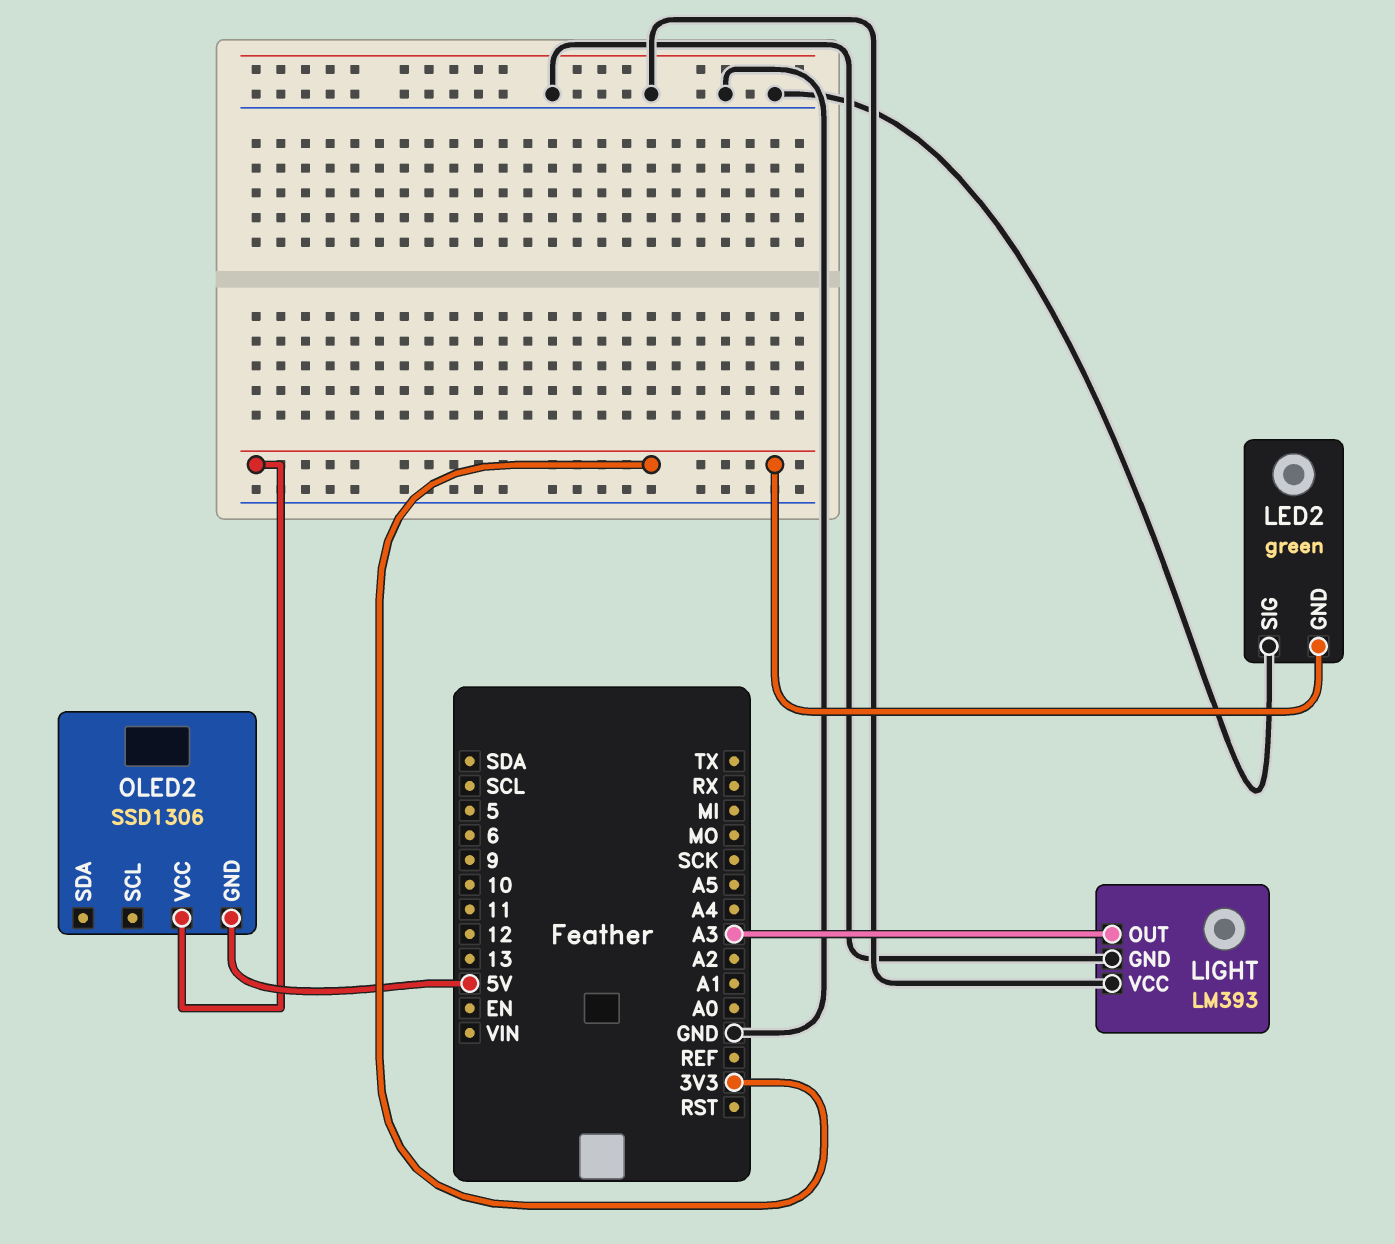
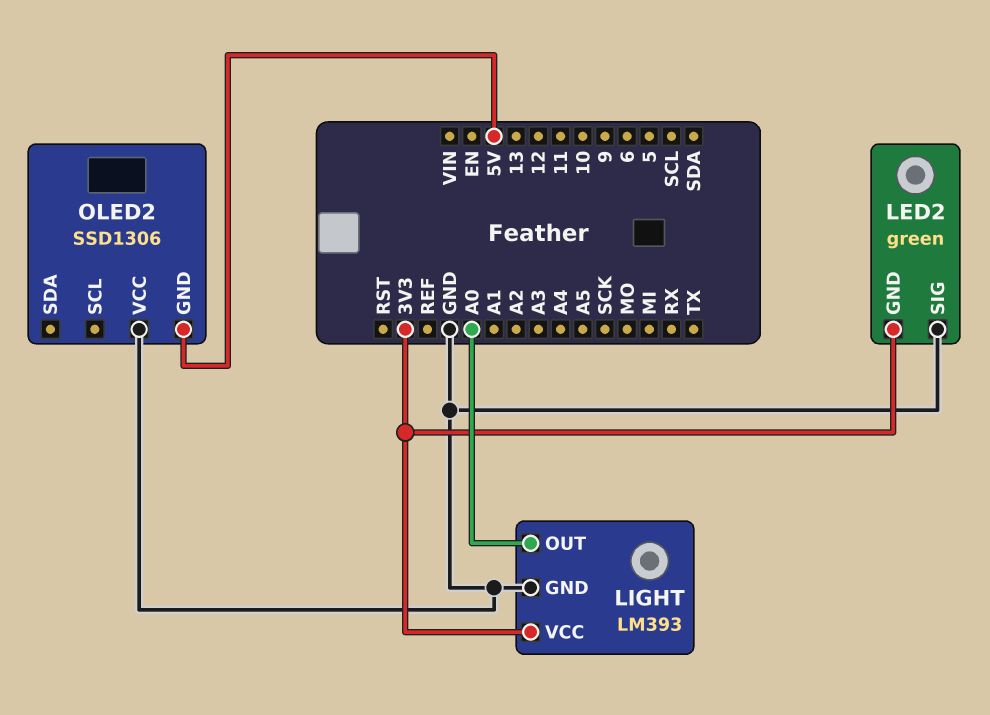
LIGHT pin OUT: A3 -> A0
LIGHT pin VCC: GND -> 3V3
OLED2 pin VCC: 3V3 -> GND

